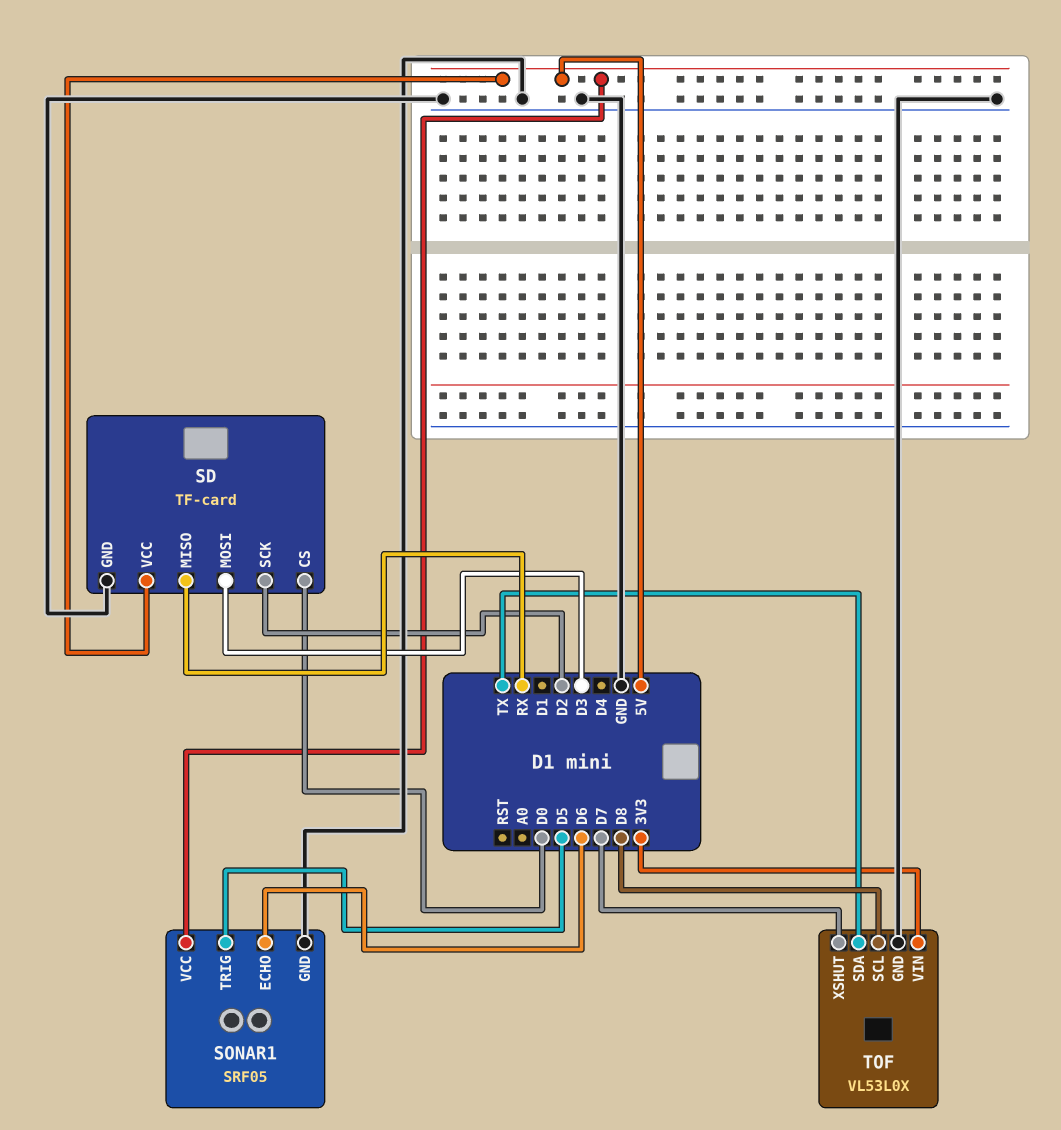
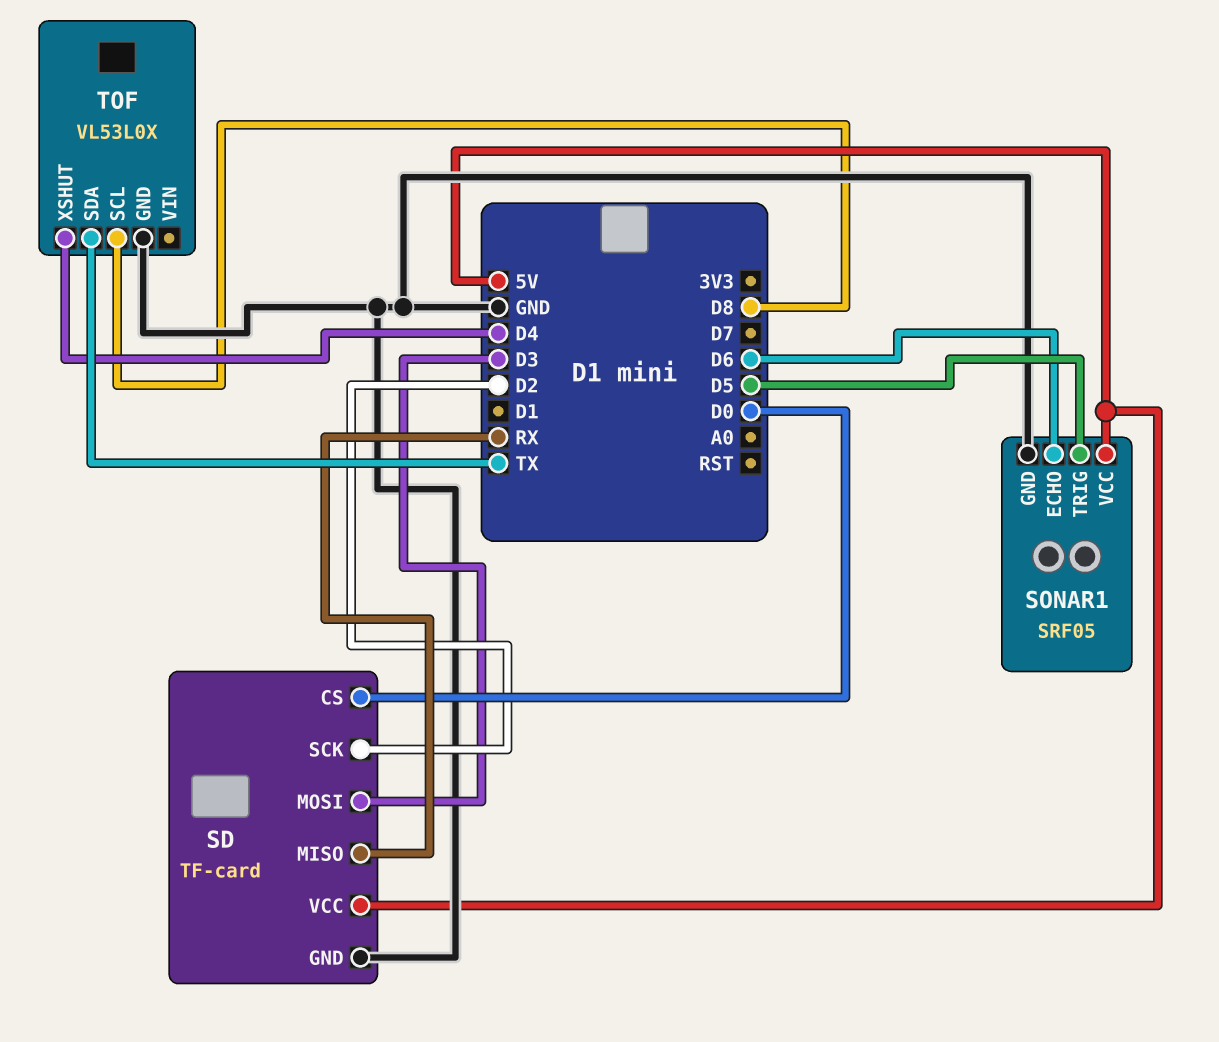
TOF pin VIN: 3V3 -> none
TOF pin XSHUT: D7 -> D4

